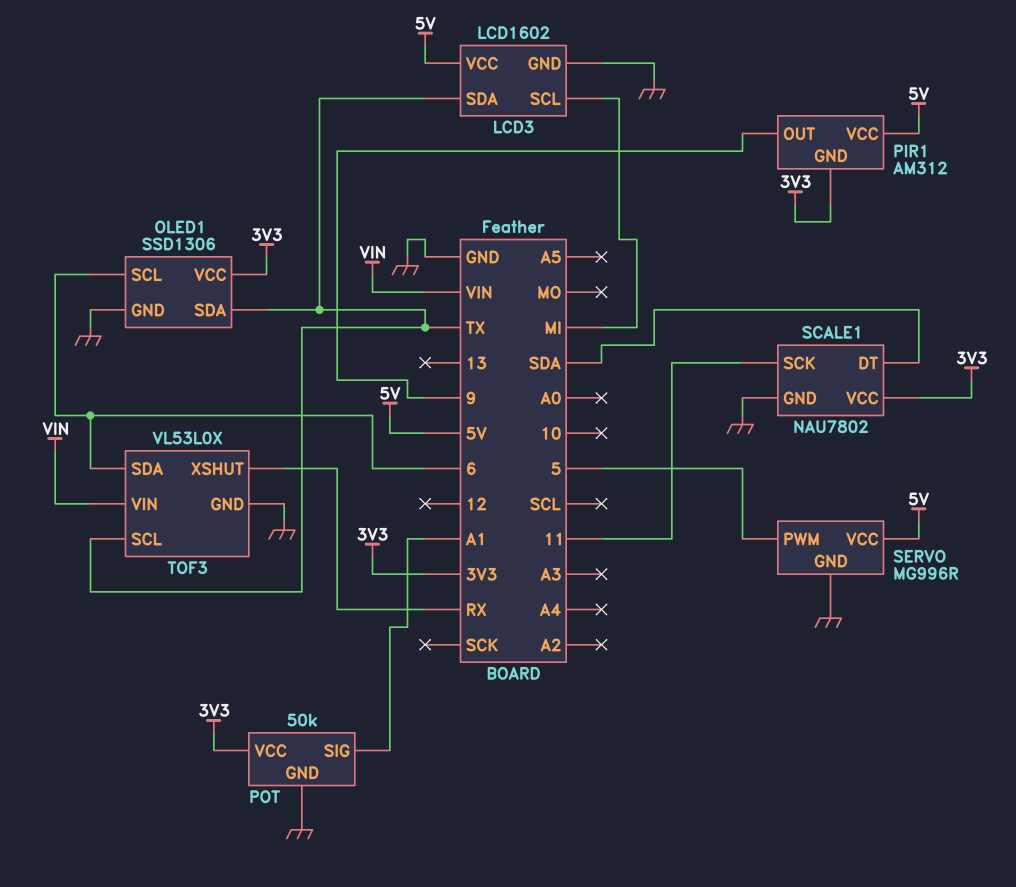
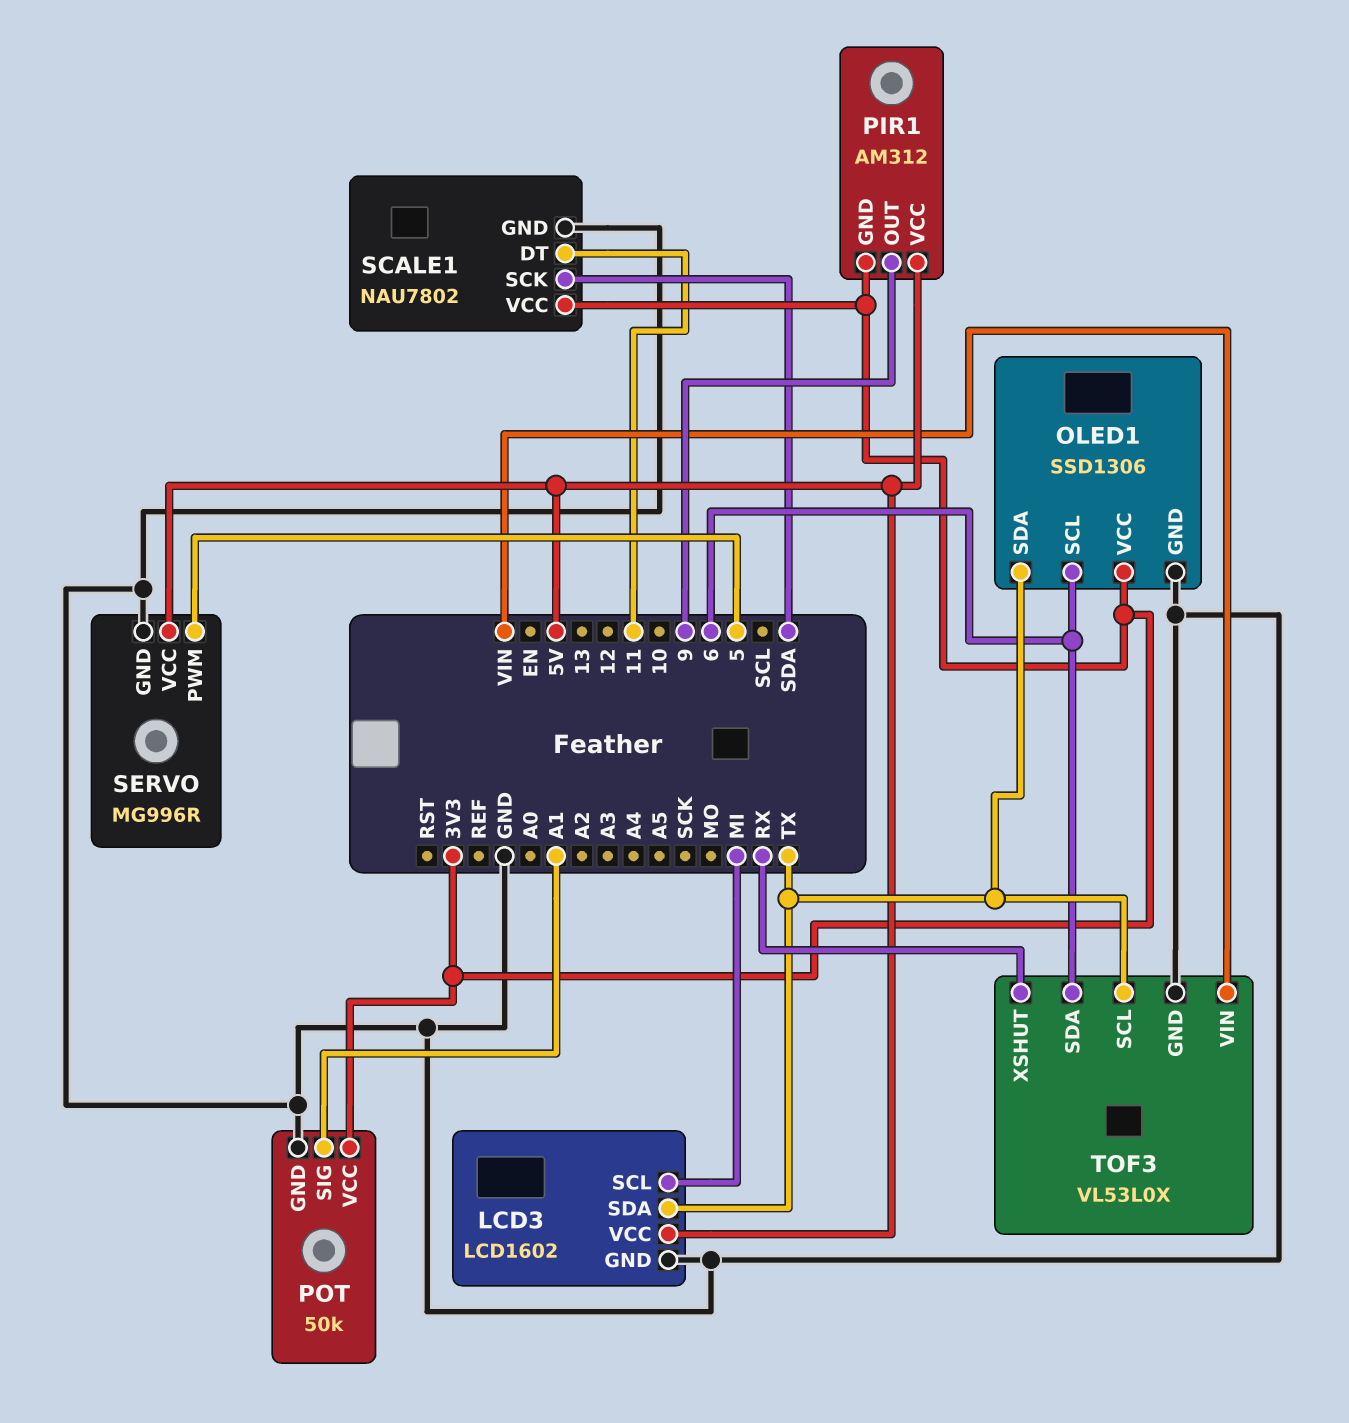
SCALE1 pin DT: SDA -> 11
SCALE1 pin SCK: 11 -> SDA

